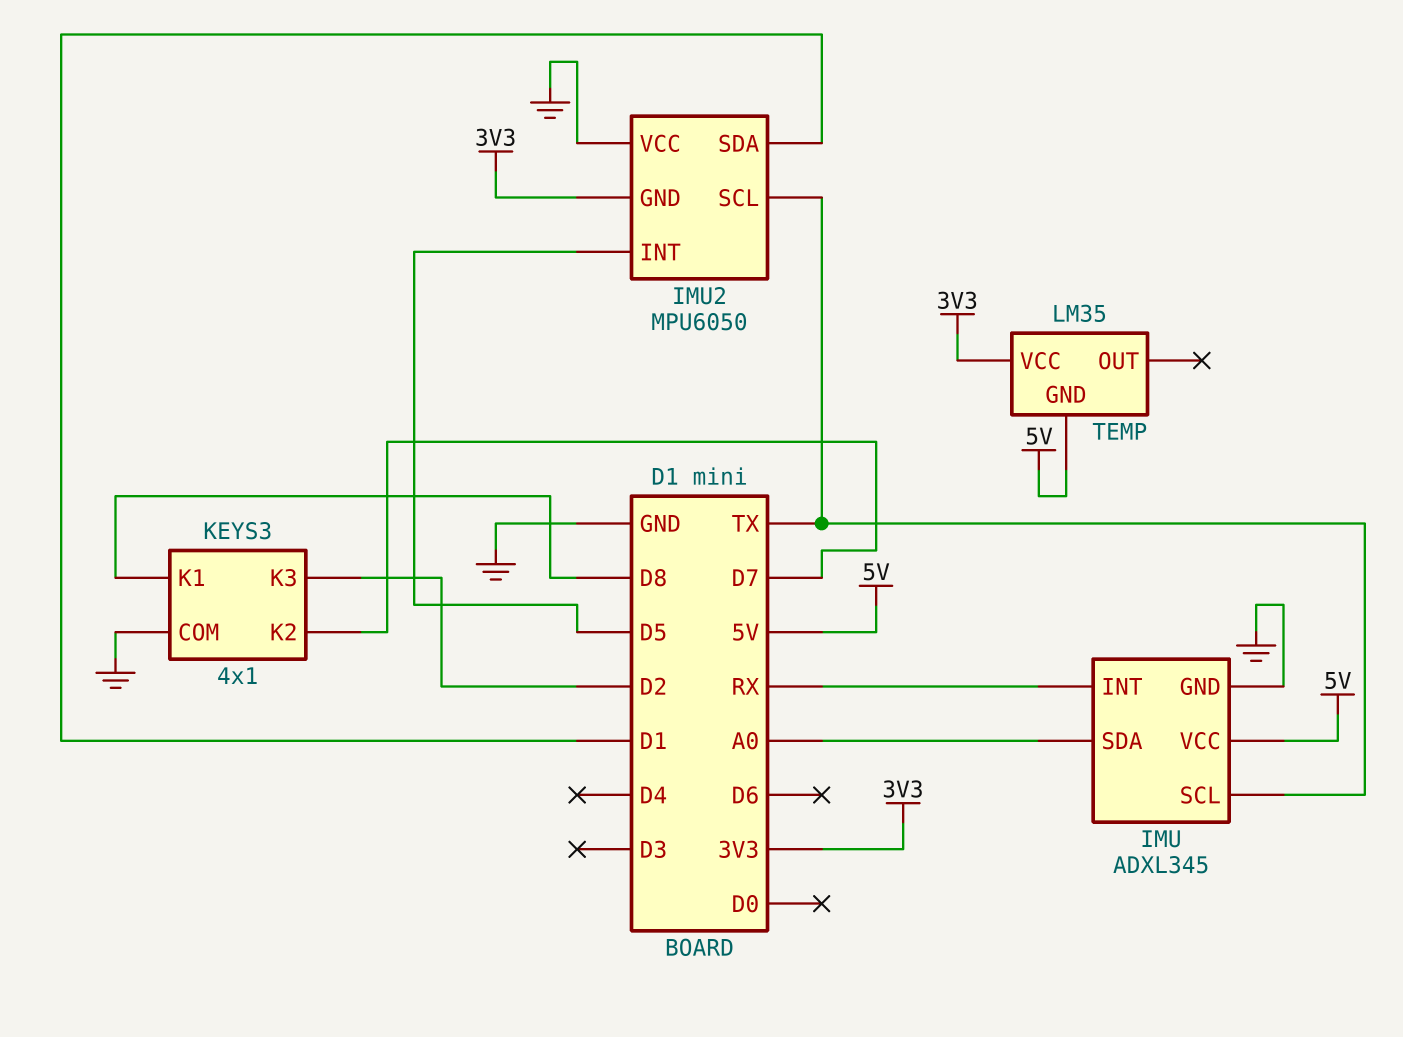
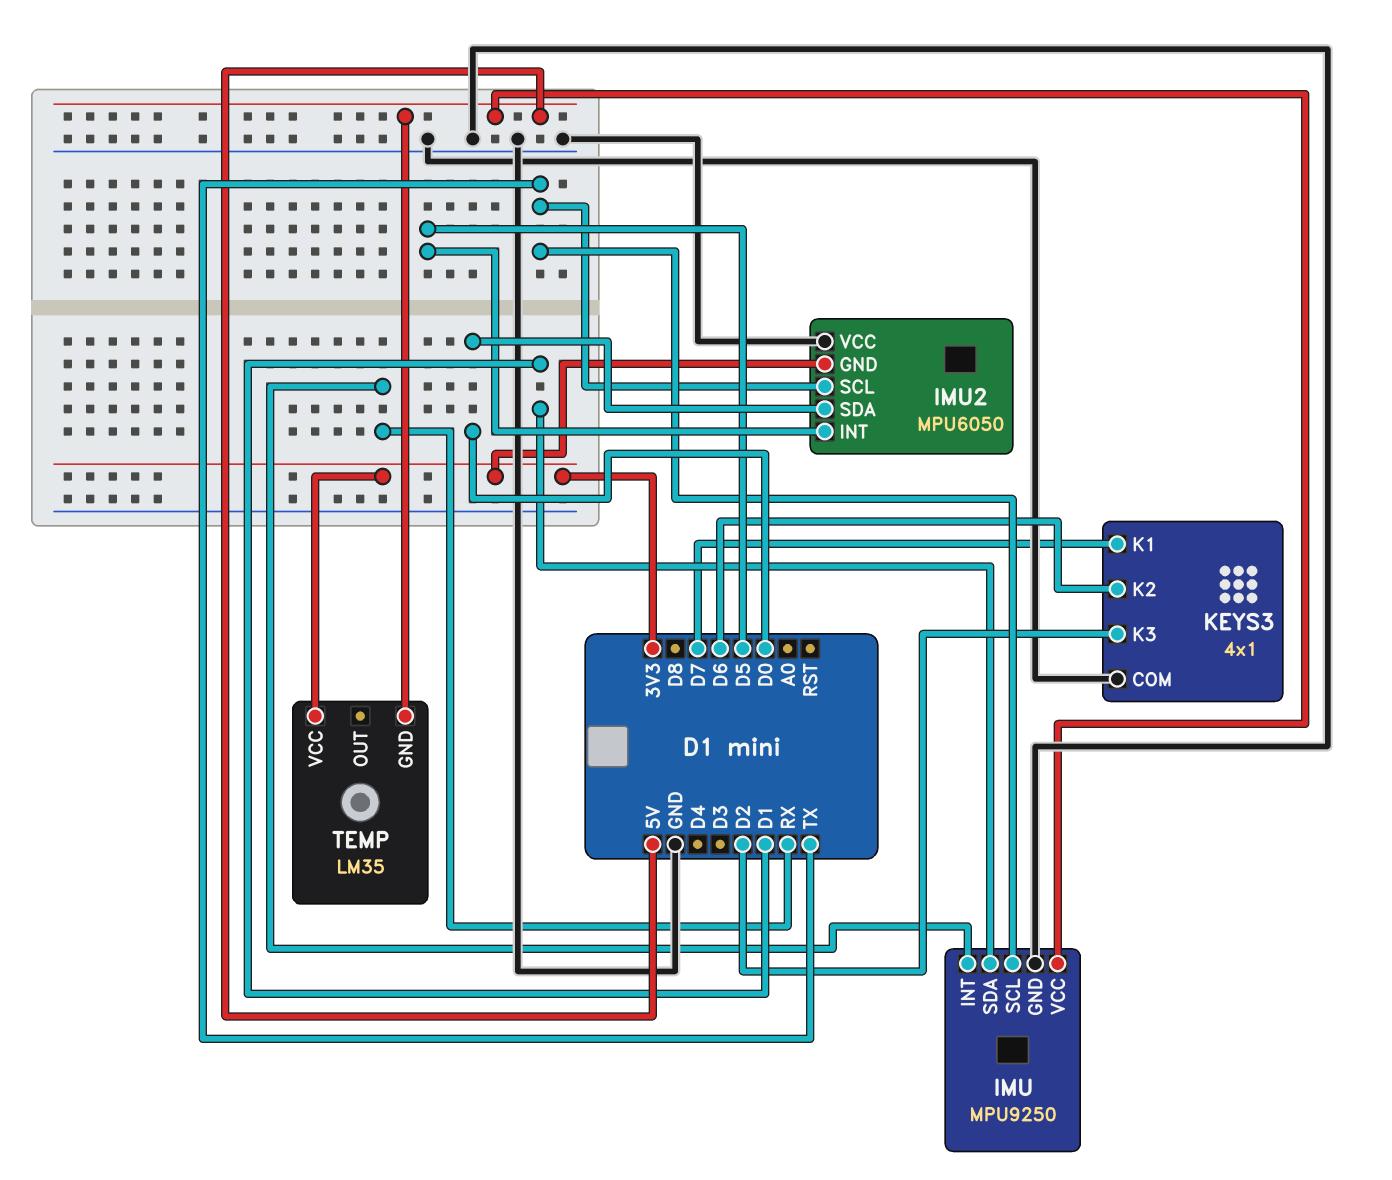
IMU: ADXL345 -> MPU9250
IMU pin SDA: A0 -> D1
IMU2 pin SDA: D1 -> D0
KEYS3 pin K1: D8 -> D7
KEYS3 pin K2: D7 -> D6

